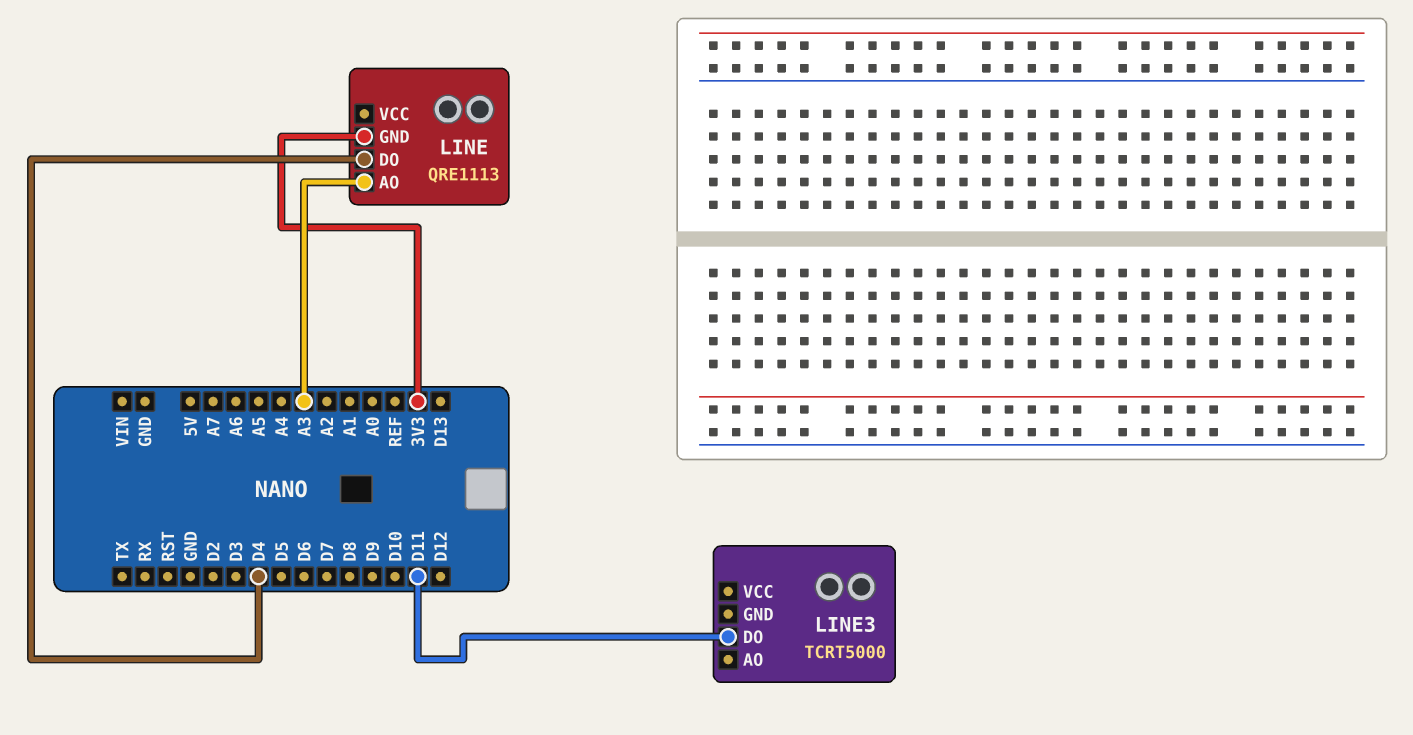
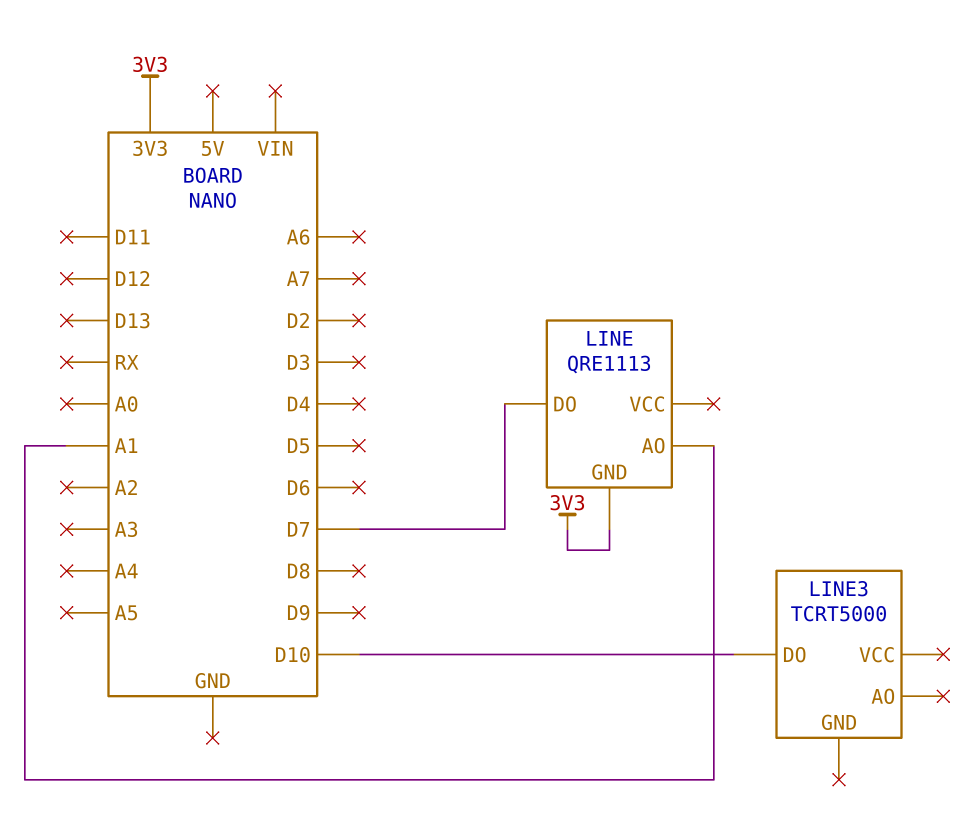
LINE pin AO: A3 -> A1
LINE pin DO: D4 -> D7
LINE3 pin DO: D11 -> D10

